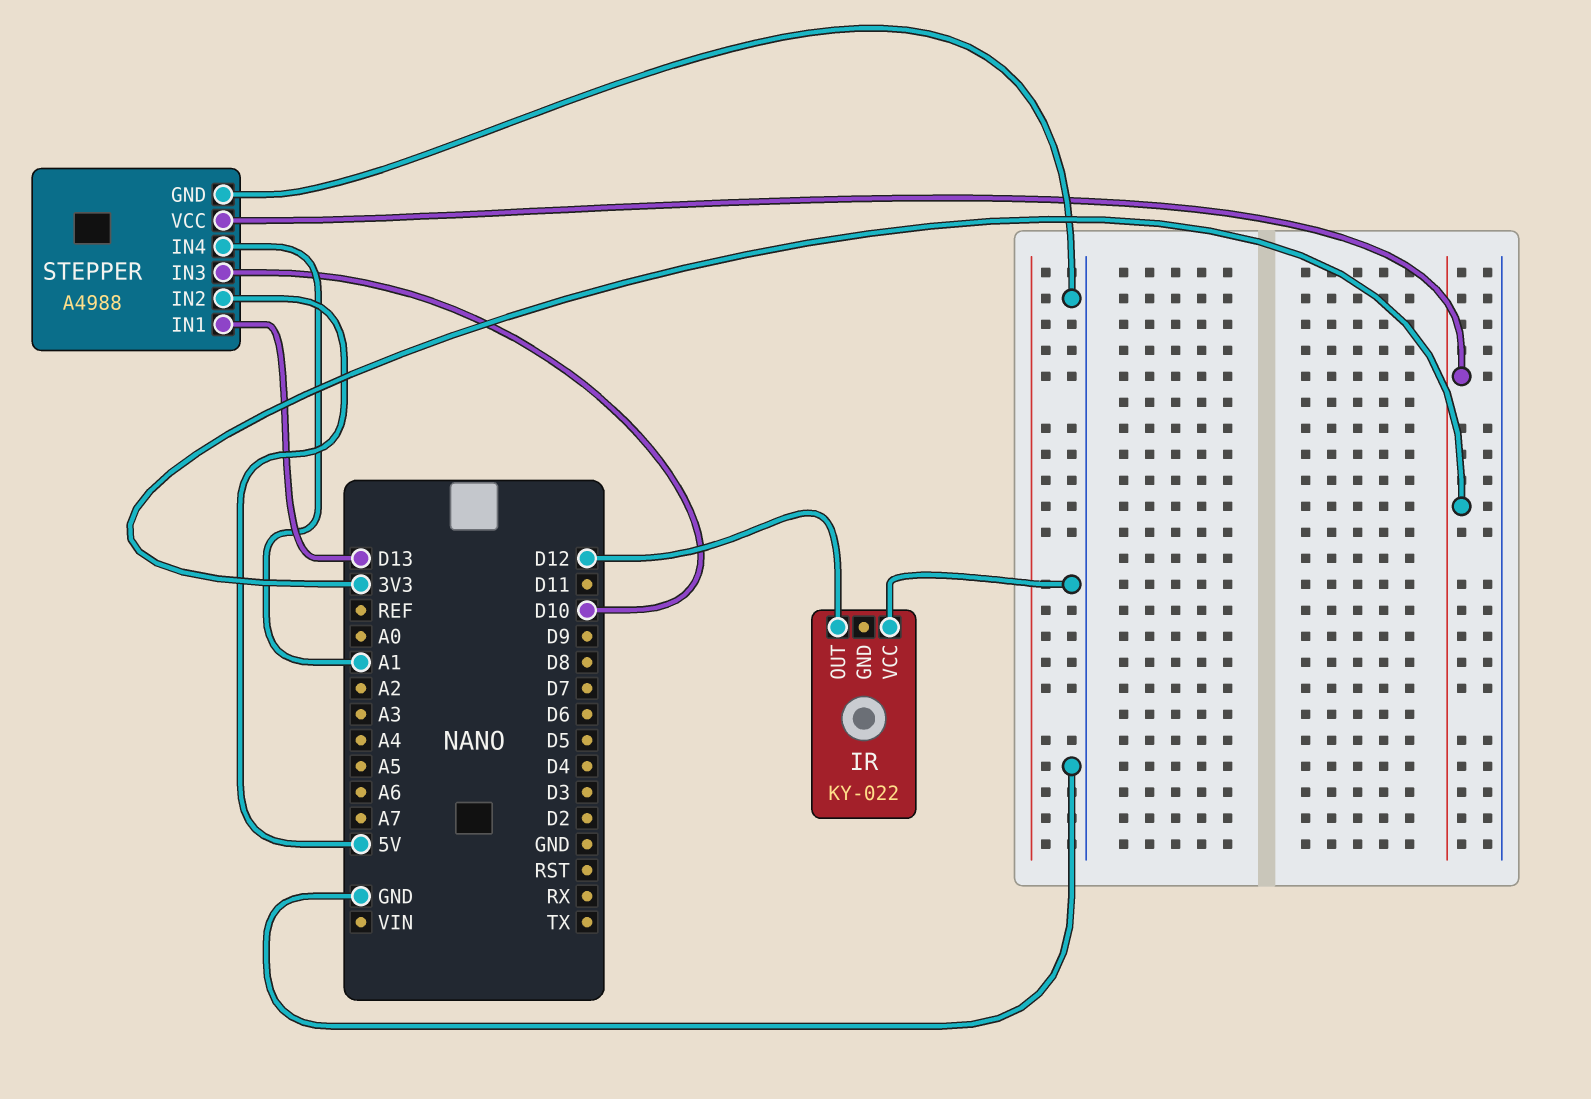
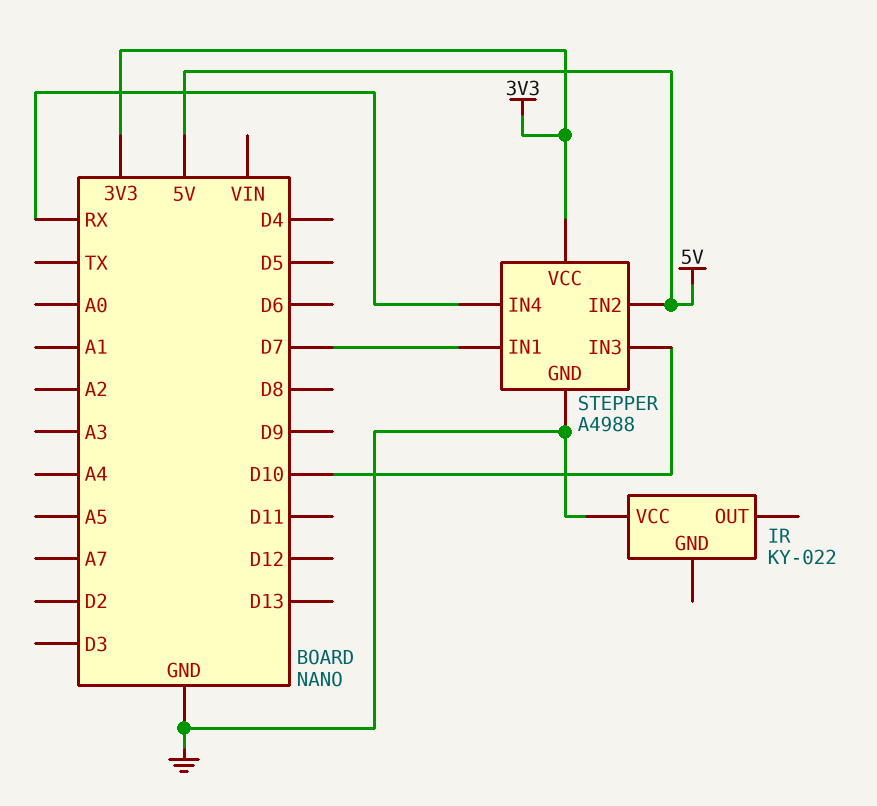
IR pin OUT: D12 -> none
STEPPER pin IN1: D13 -> D7
STEPPER pin IN4: A1 -> RX

